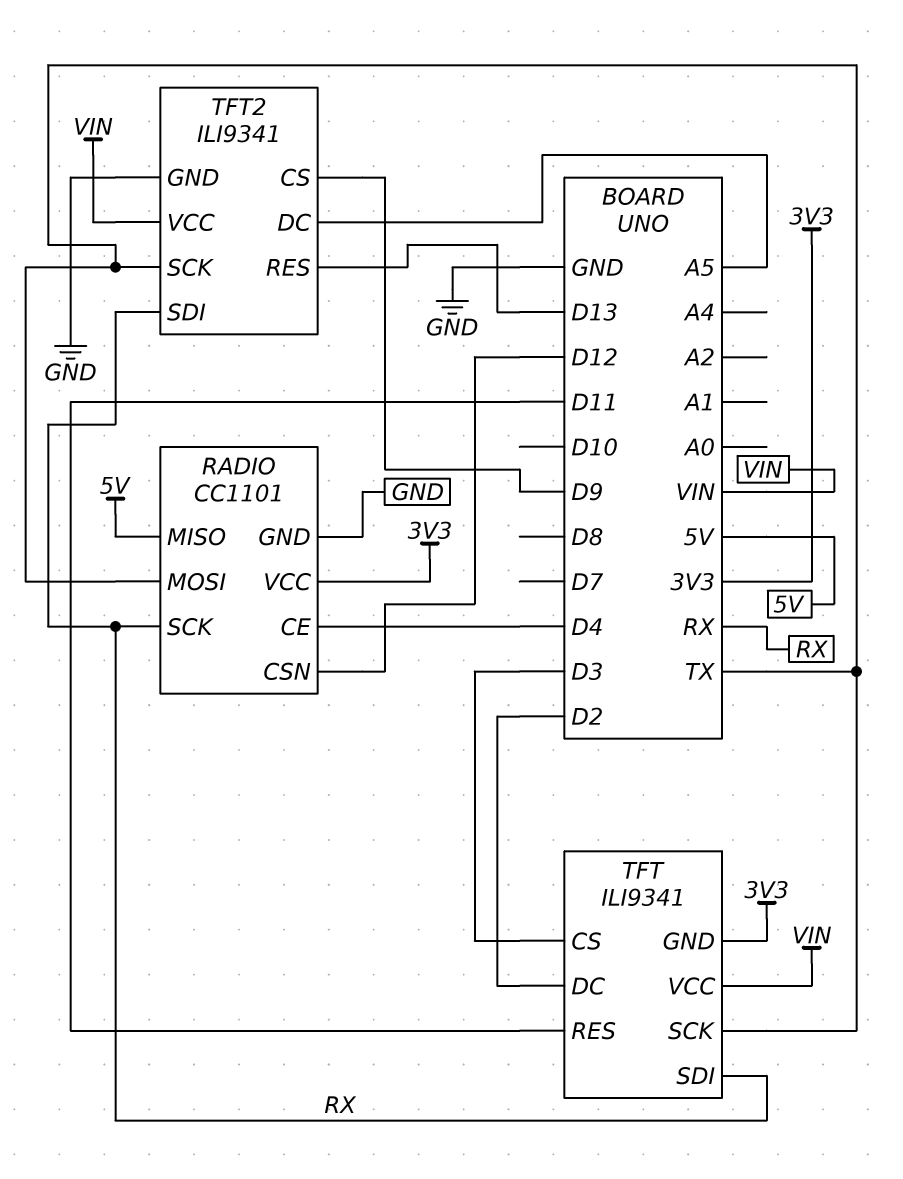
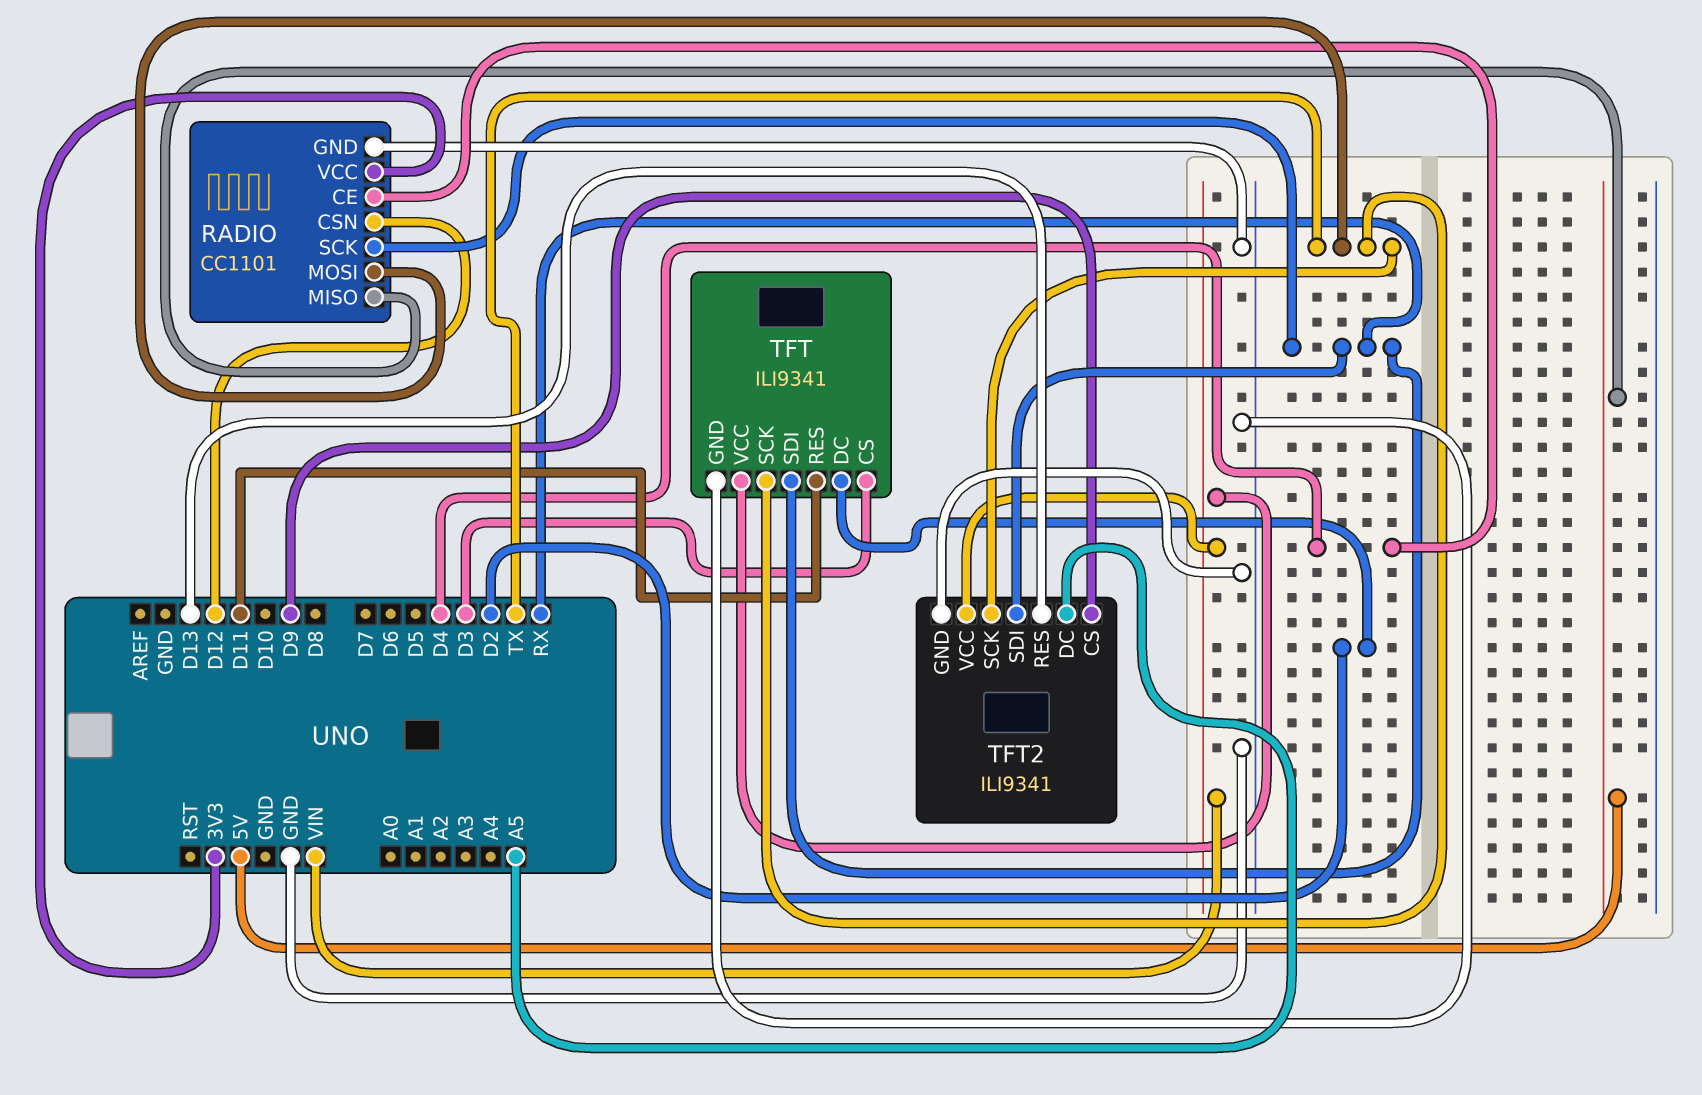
TFT pin GND: 3V3 -> GND

